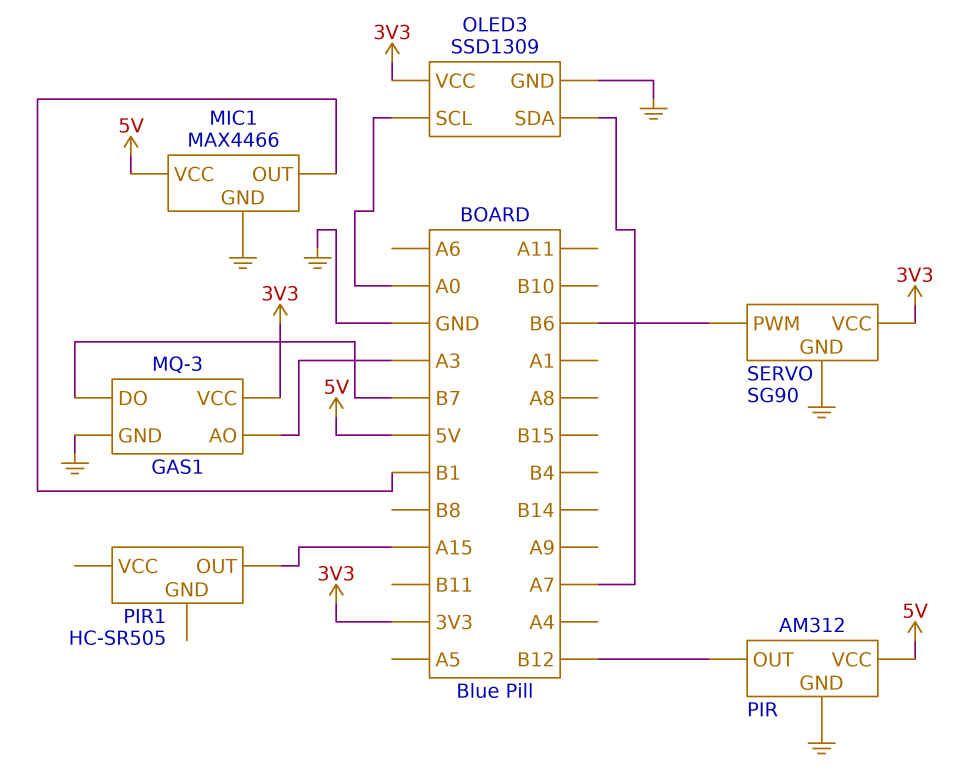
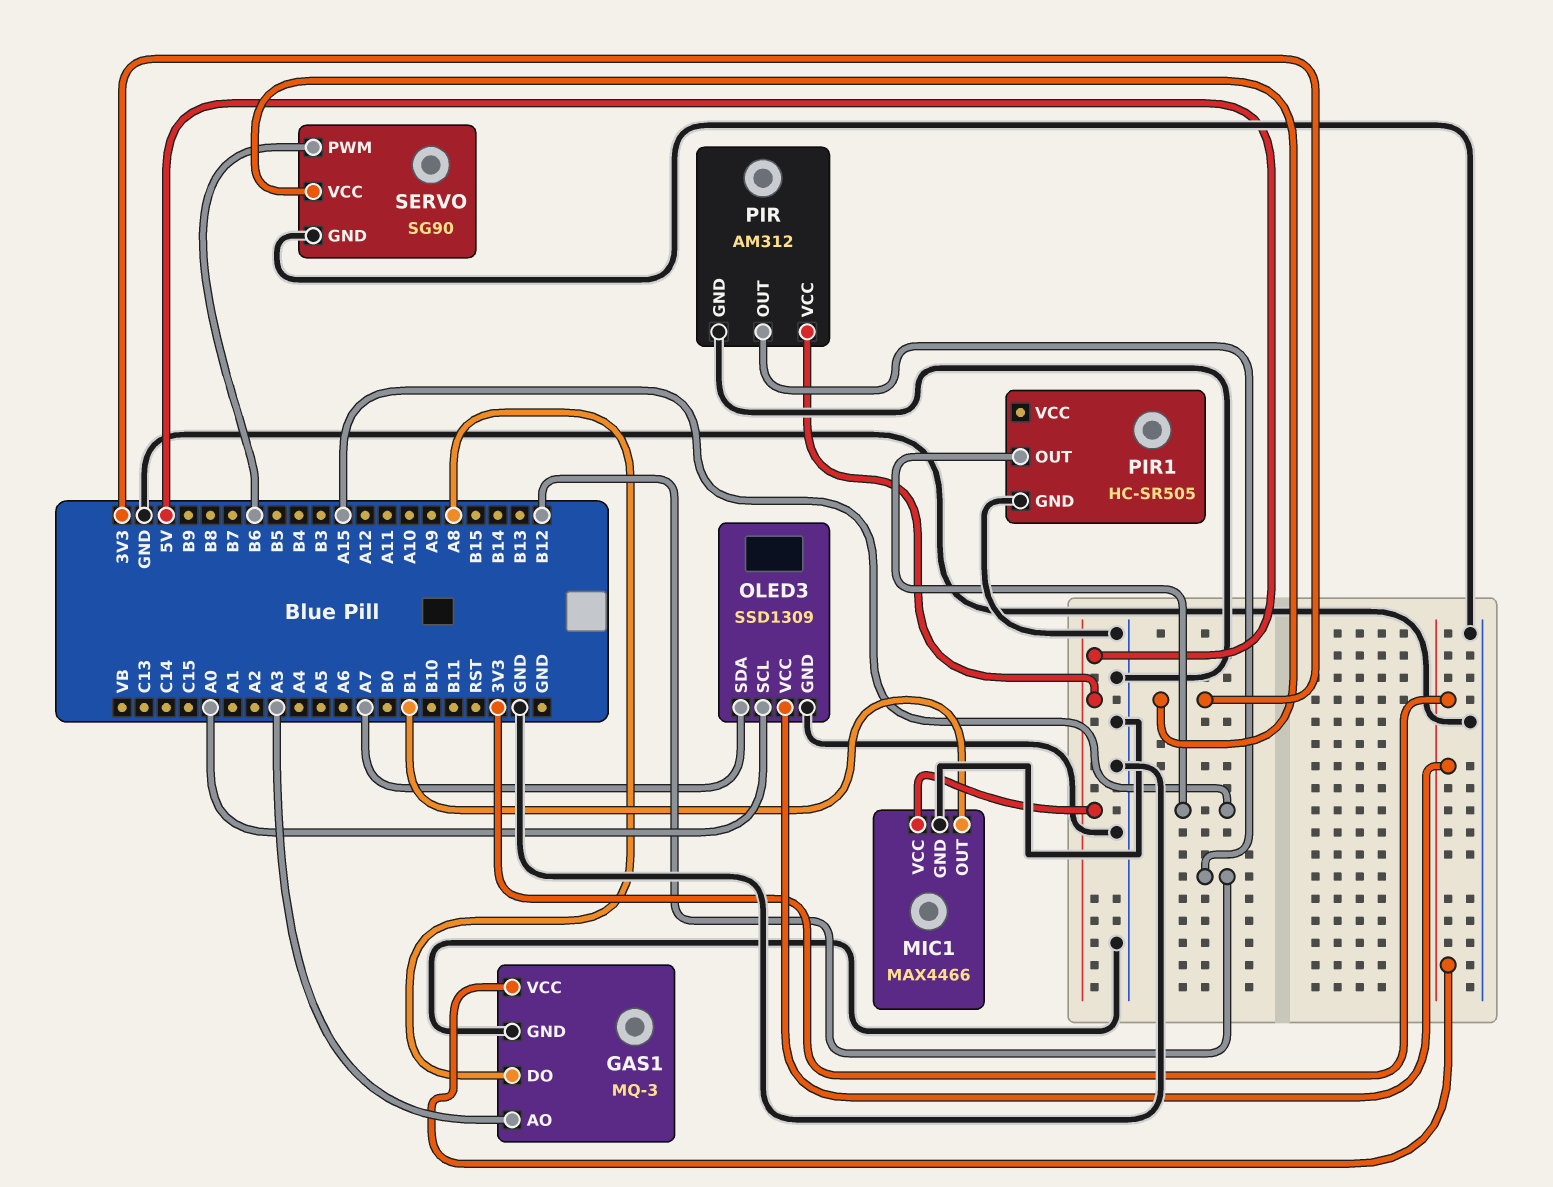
GAS1 pin DO: B7 -> A8
PIR1 pin GND: none -> GND

